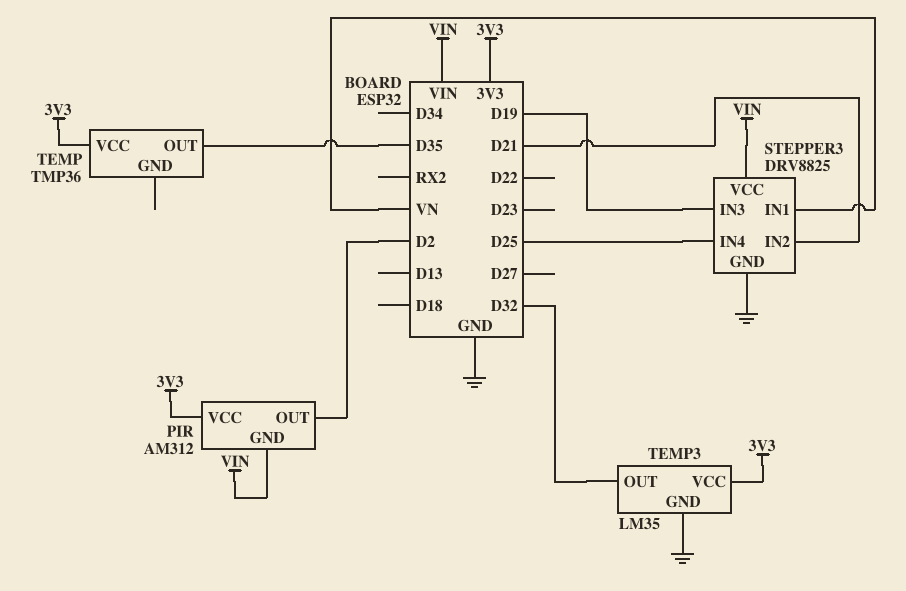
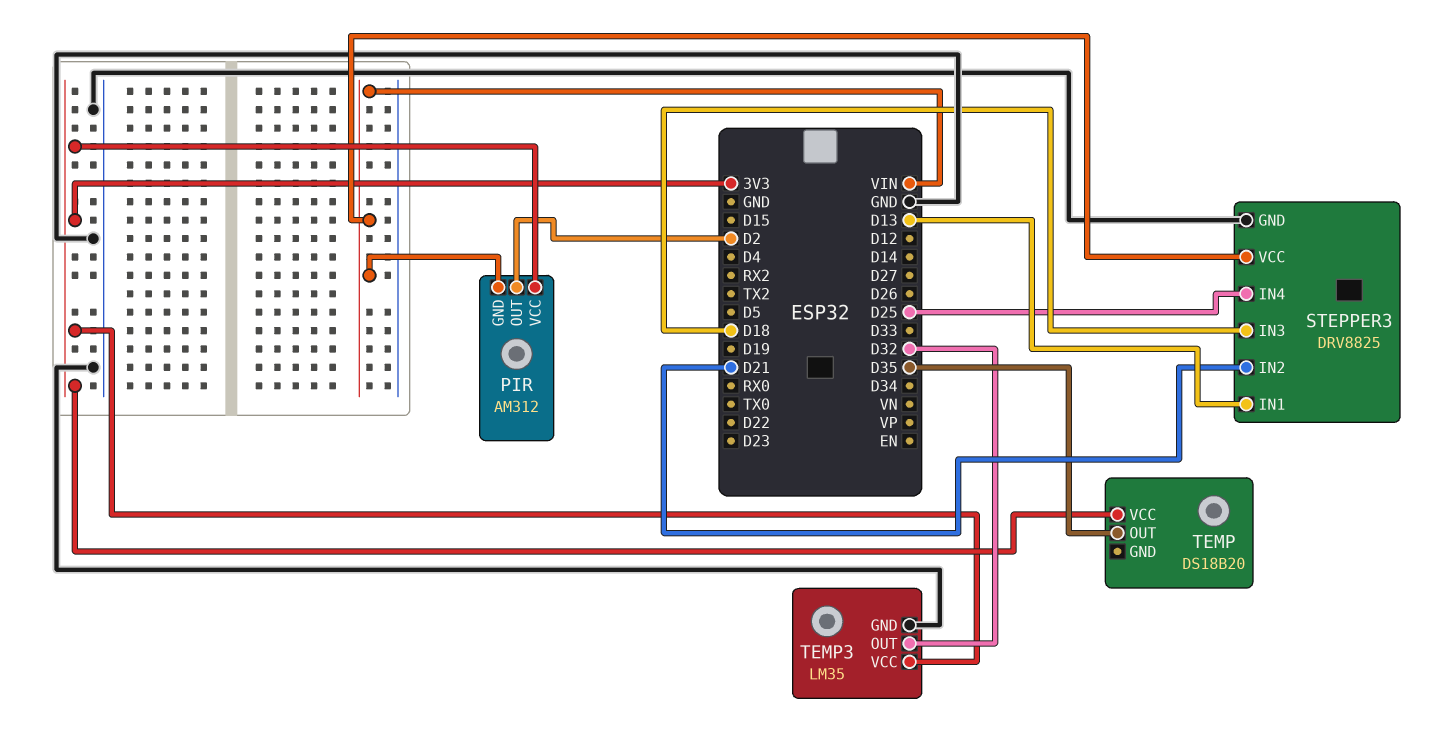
STEPPER3 pin IN1: VN -> D13
STEPPER3 pin IN3: D19 -> D18
TEMP: TMP36 -> DS18B20

